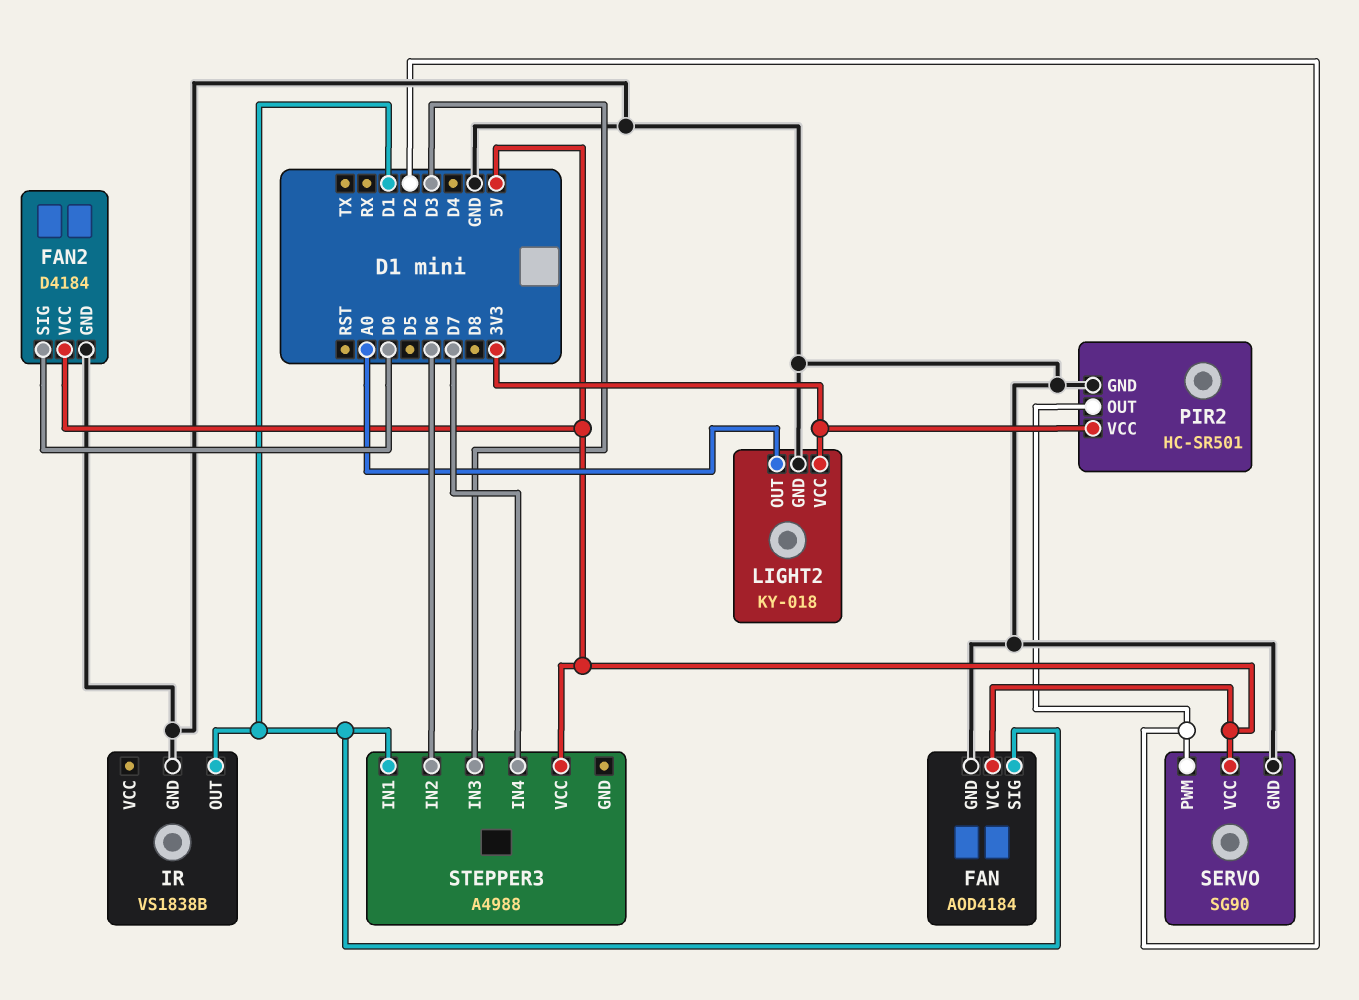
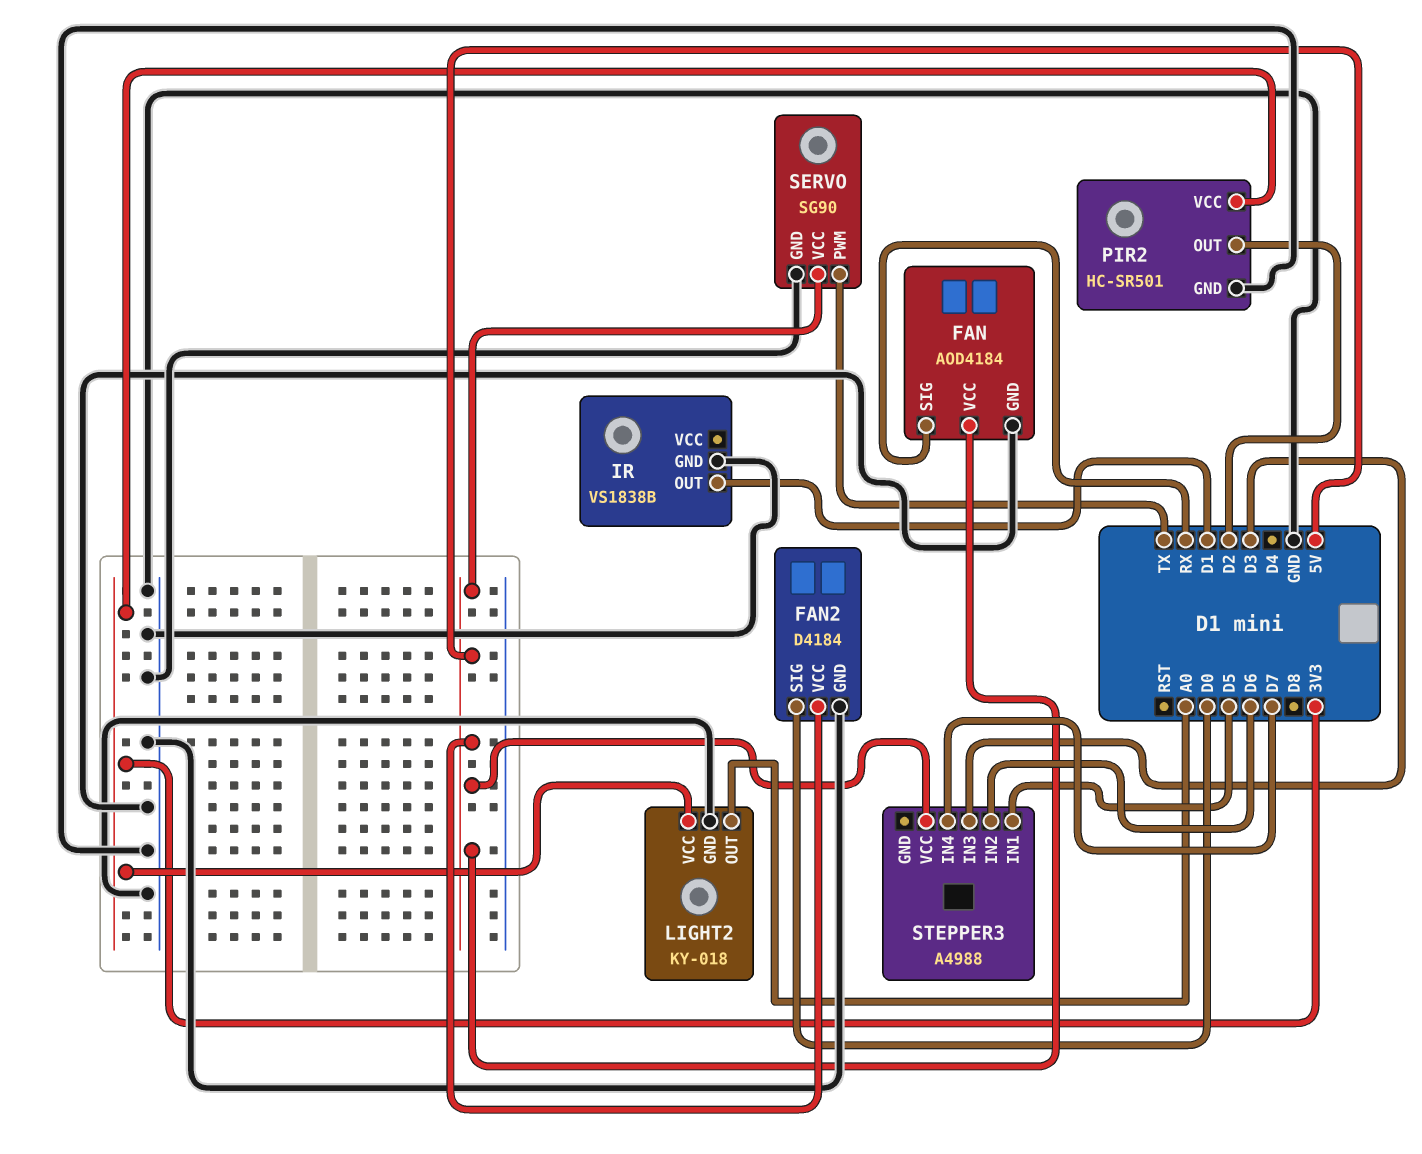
FAN pin SIG: D1 -> RX
SERVO pin PWM: D2 -> TX
STEPPER3 pin IN1: D1 -> D5

